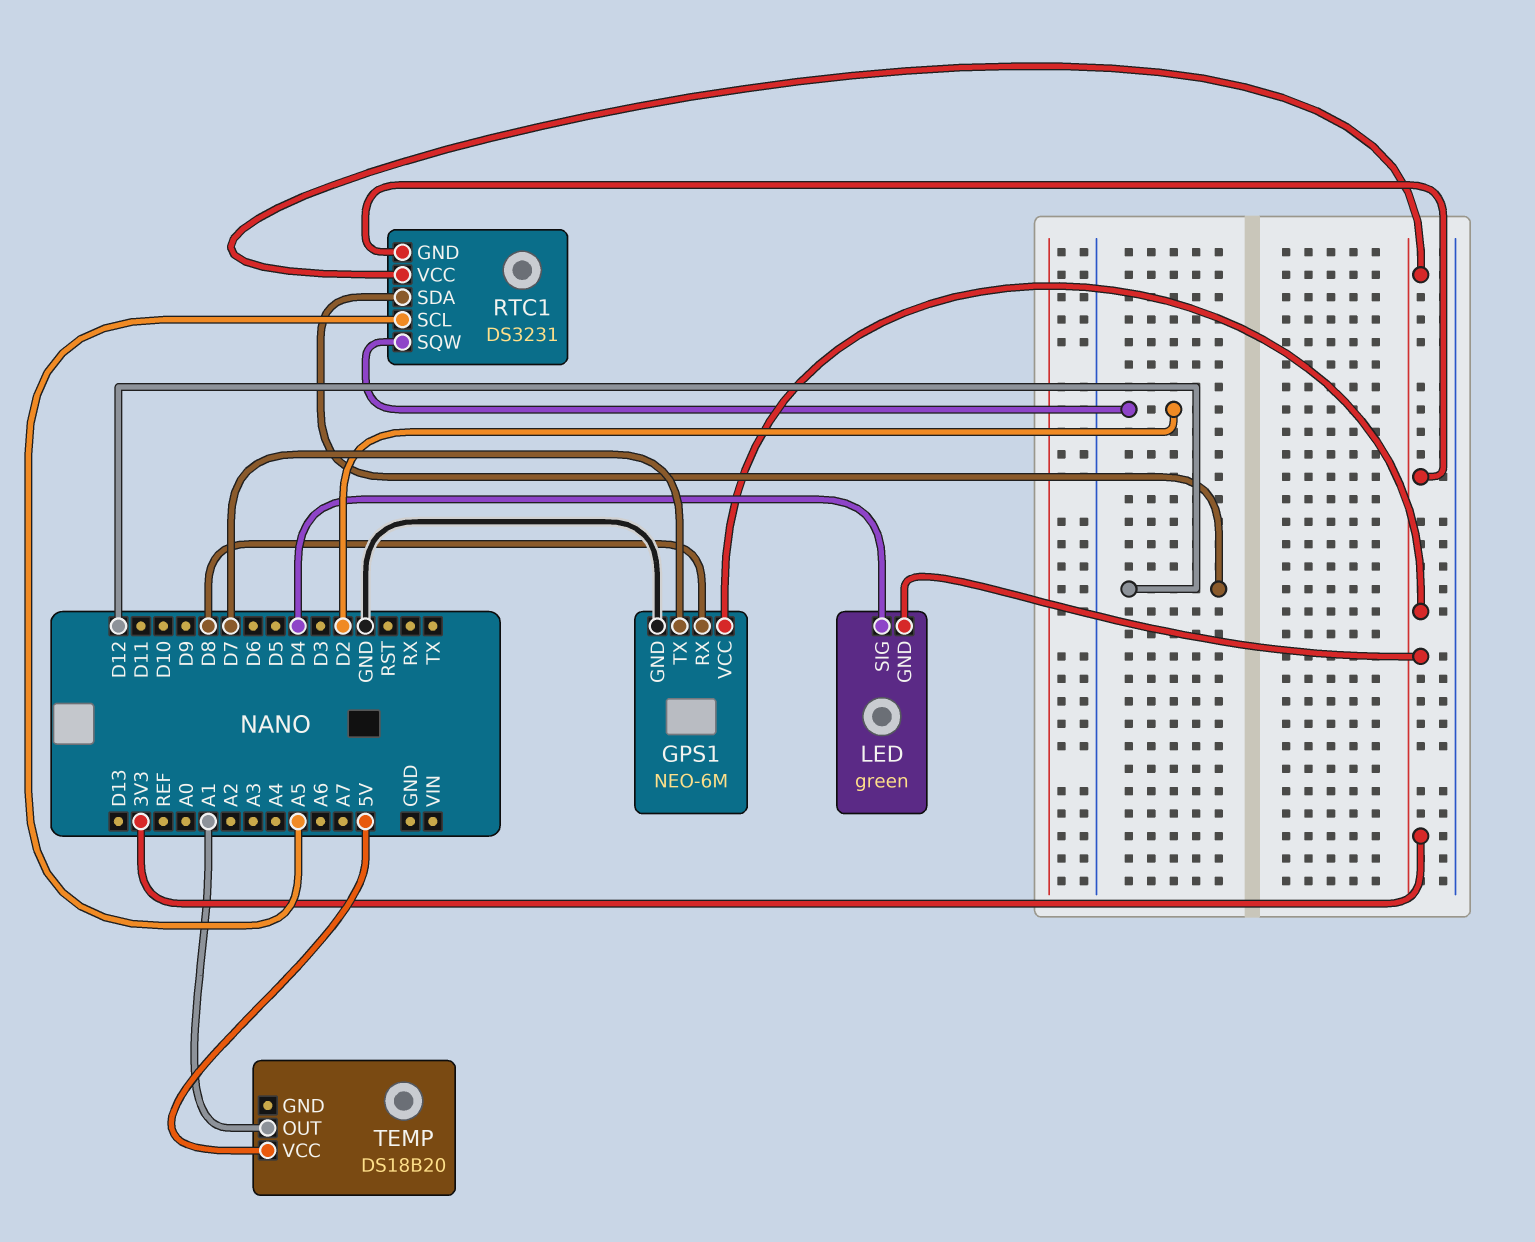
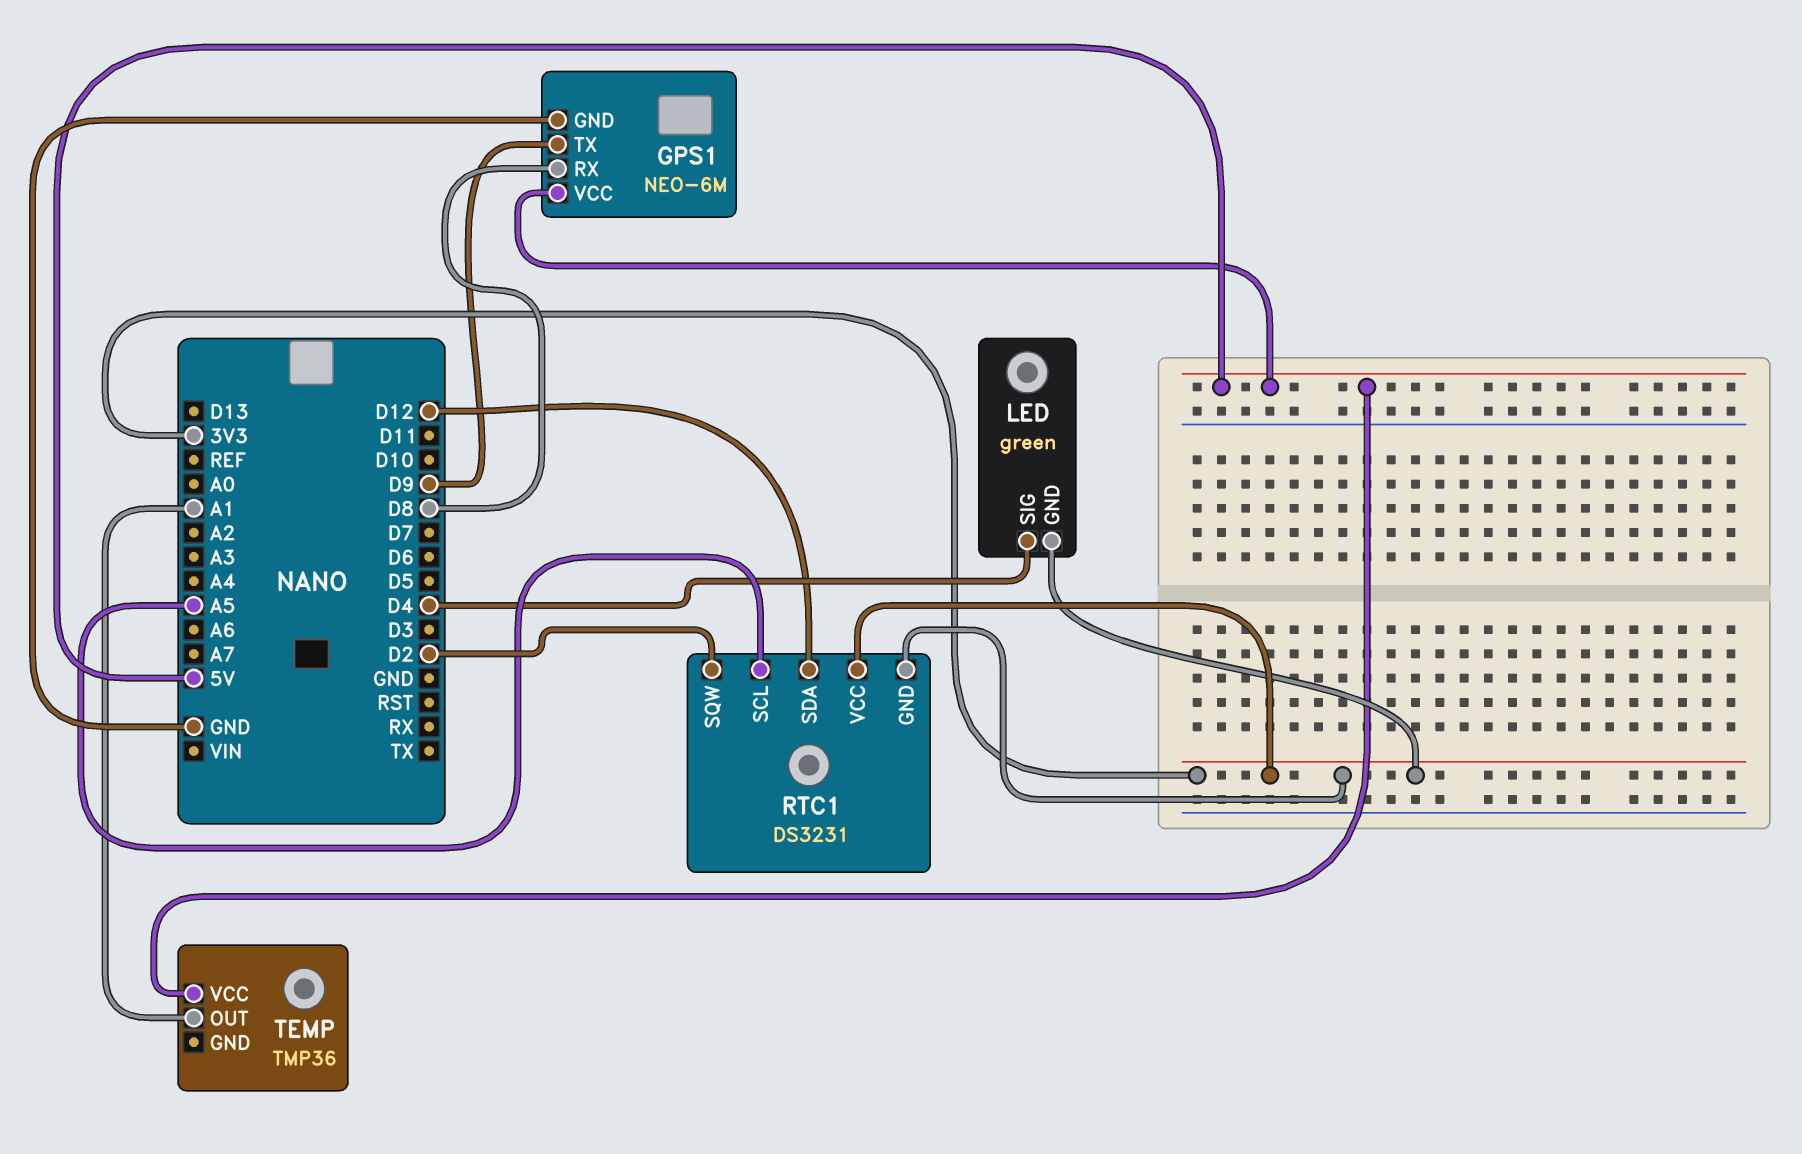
GPS1 pin TX: D7 -> D9
GPS1 pin VCC: 3V3 -> 5V
TEMP: DS18B20 -> TMP36

